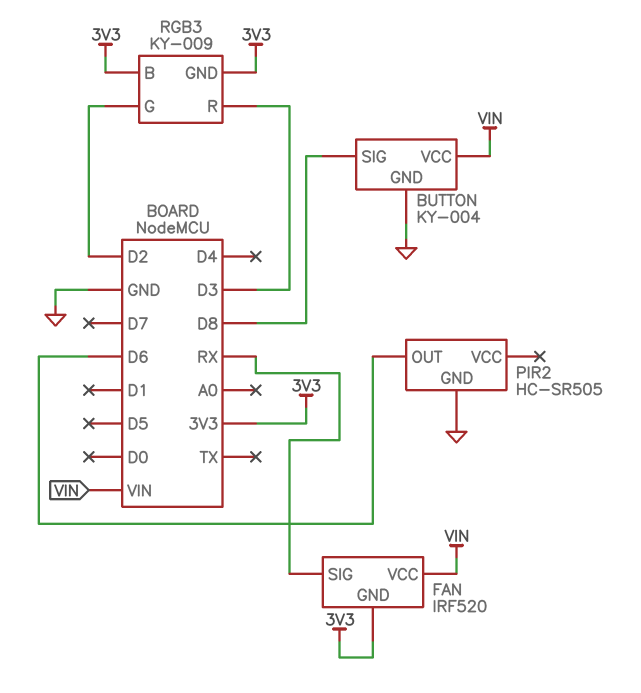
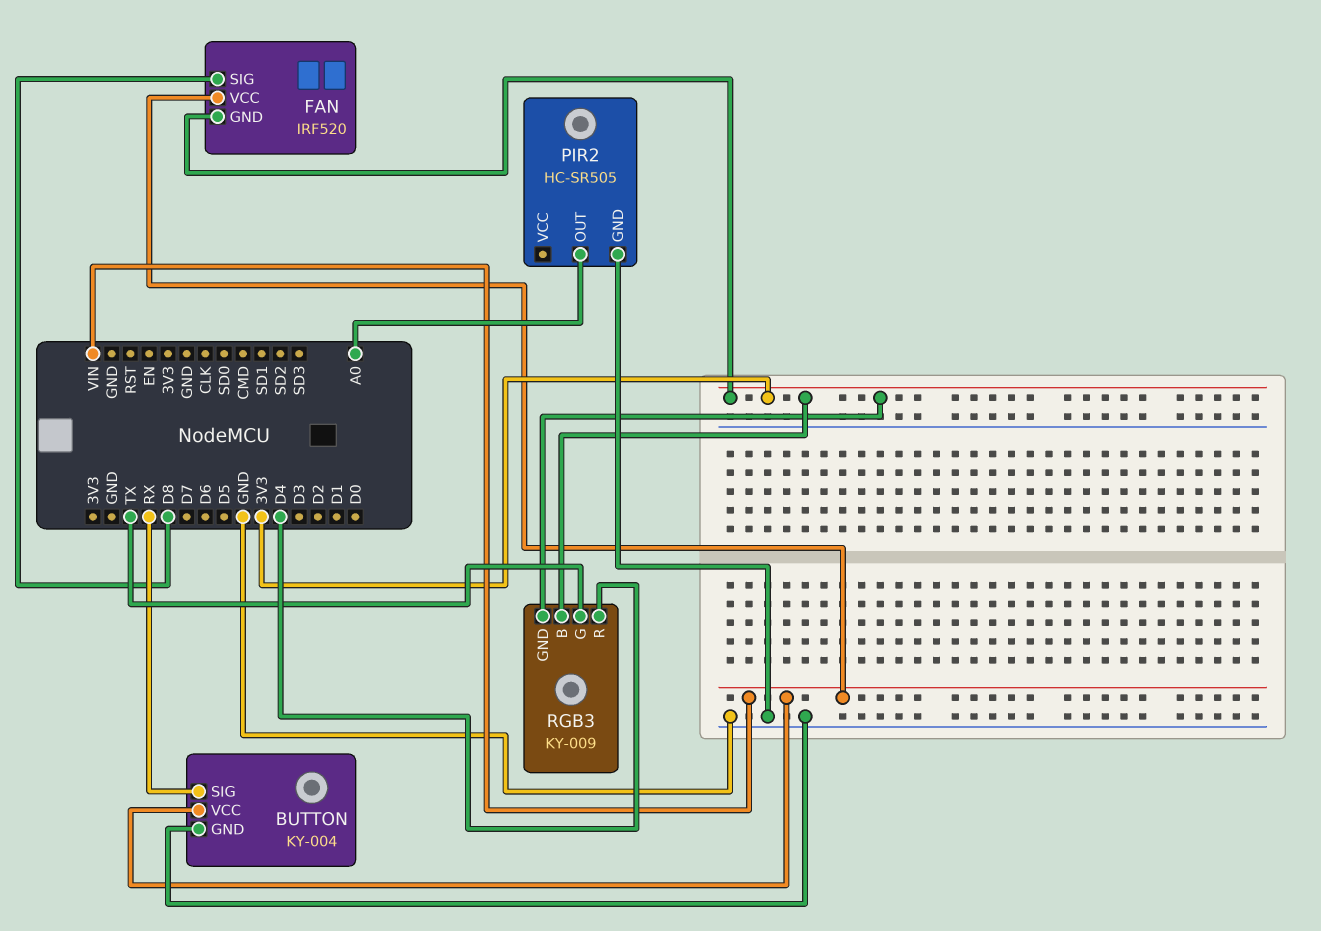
BUTTON pin SIG: D8 -> RX
FAN pin SIG: RX -> D8
PIR2 pin OUT: D6 -> A0
RGB3 pin G: D2 -> TX
RGB3 pin R: D3 -> D4

